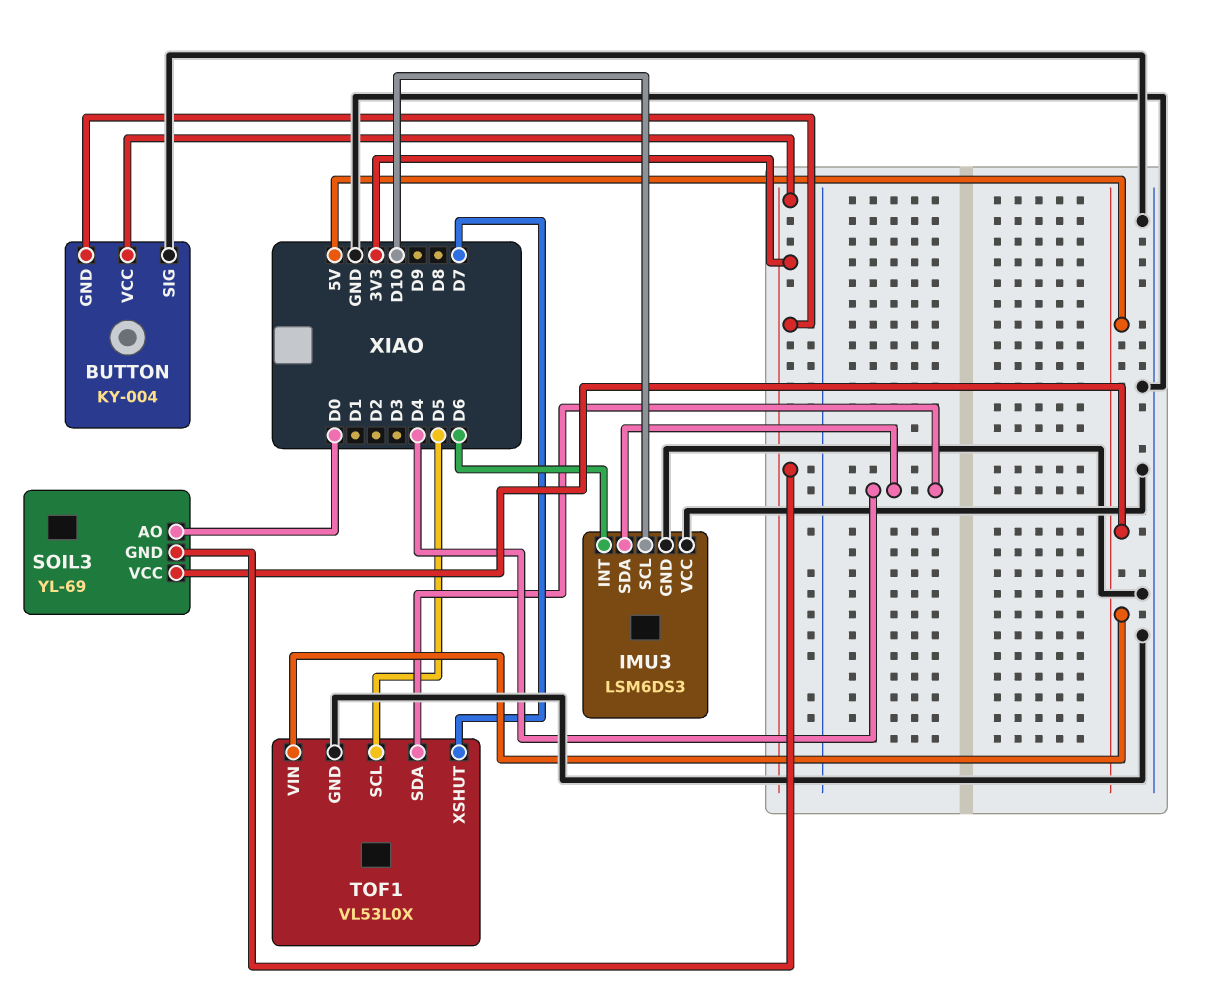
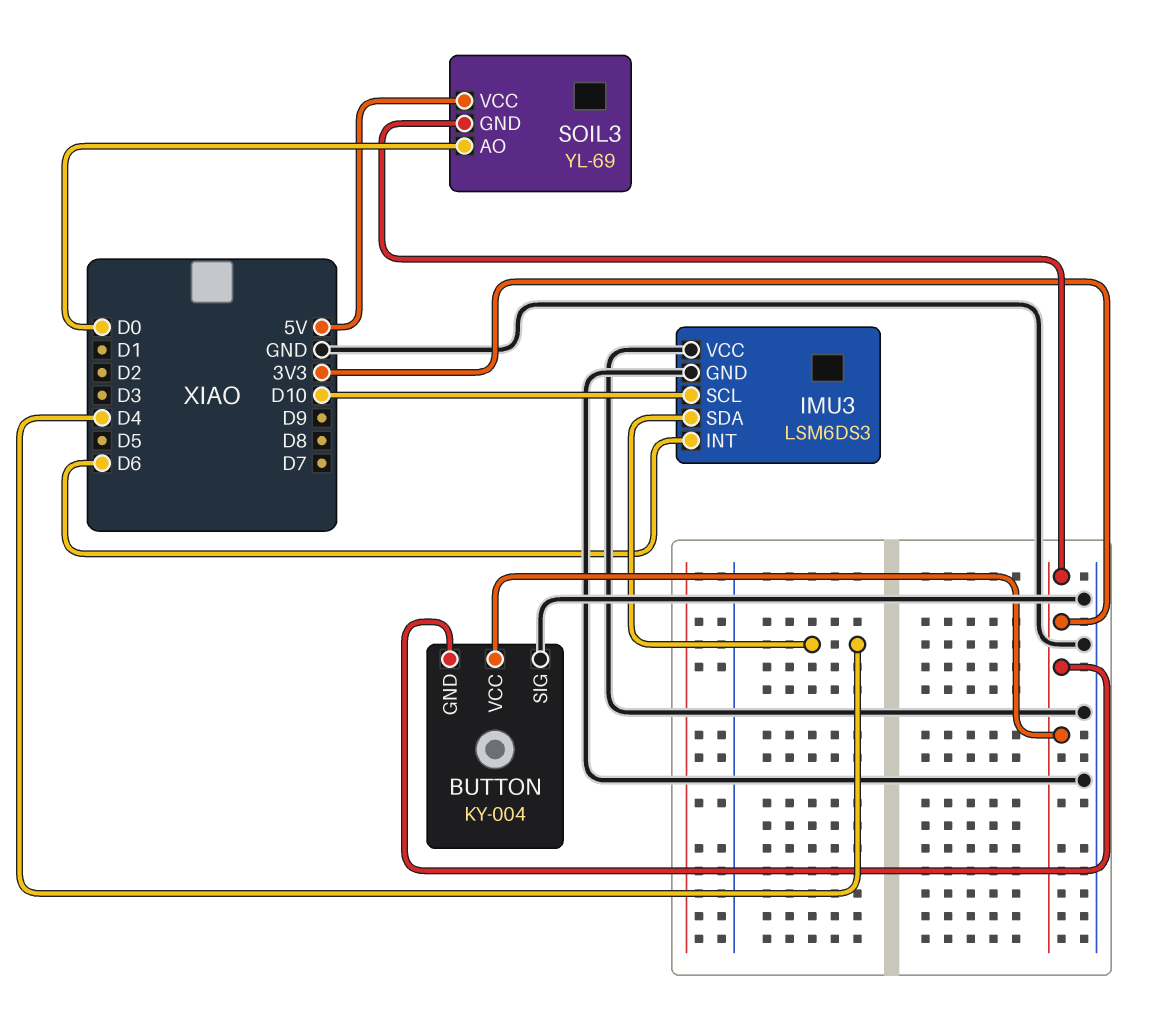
TOF1: VL53L0X -> none
TOF1 pin GND: GND -> none
TOF1 pin SCL: D5 -> none
TOF1 pin SDA: D4 -> none
TOF1 pin VIN: 5V -> none
TOF1 pin XSHUT: D7 -> none

